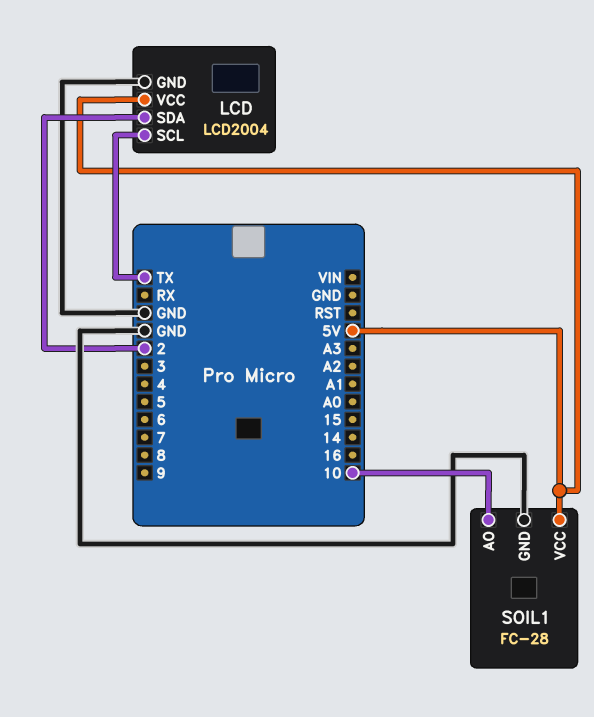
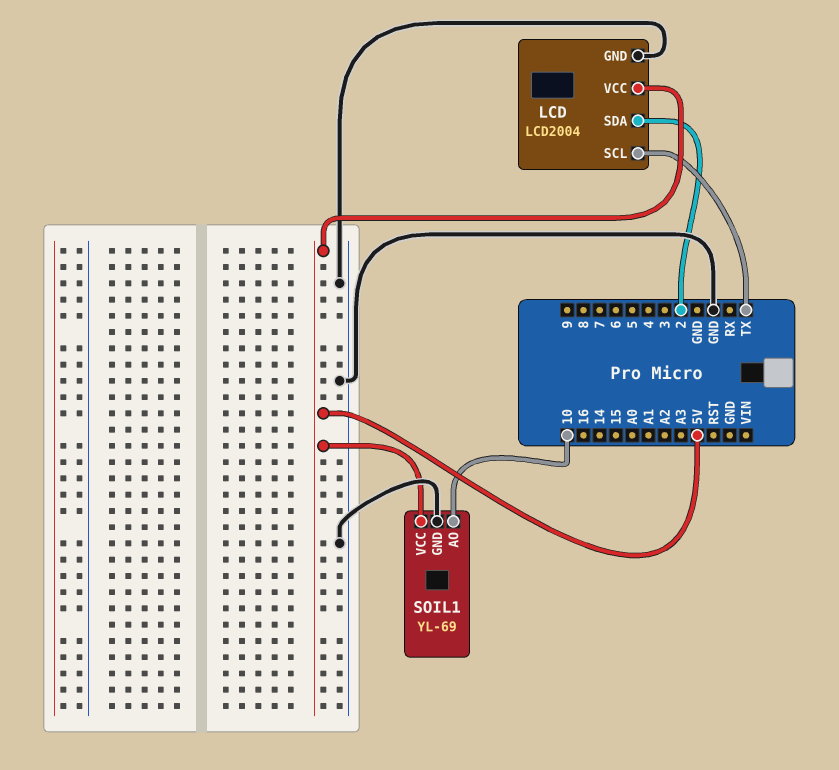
SOIL1: FC-28 -> YL-69

